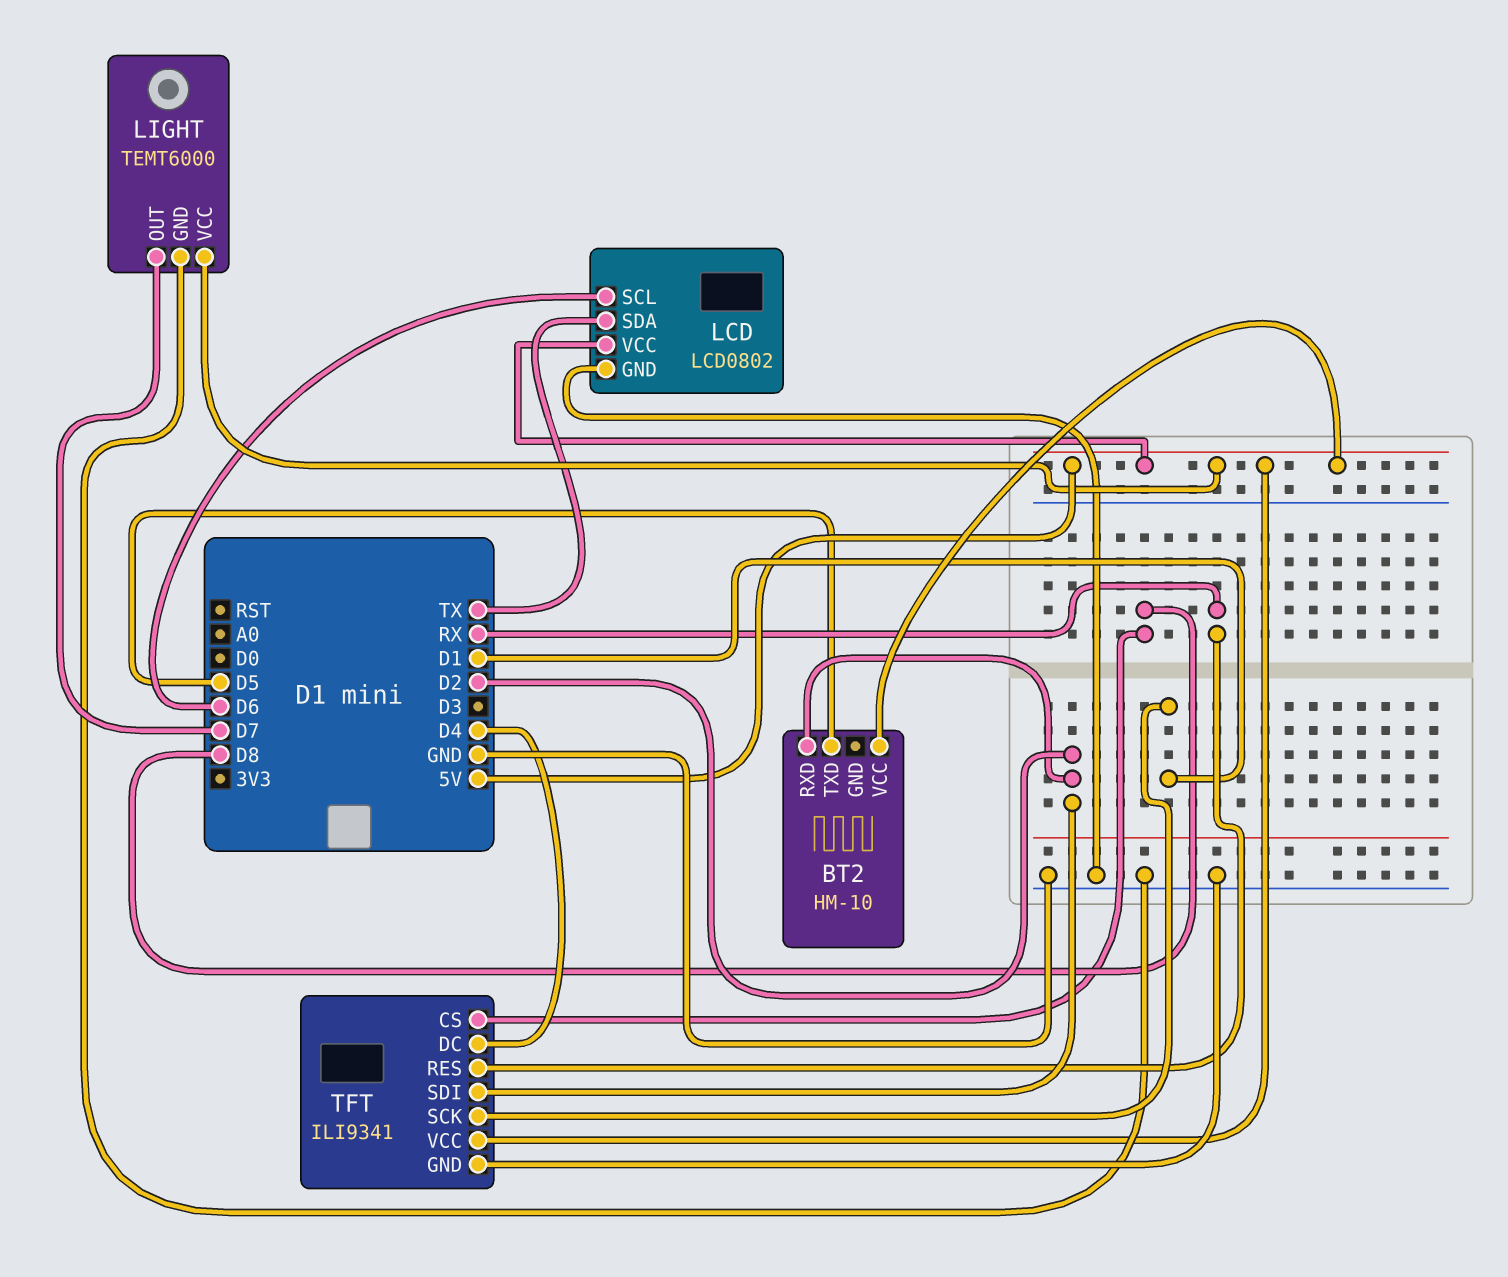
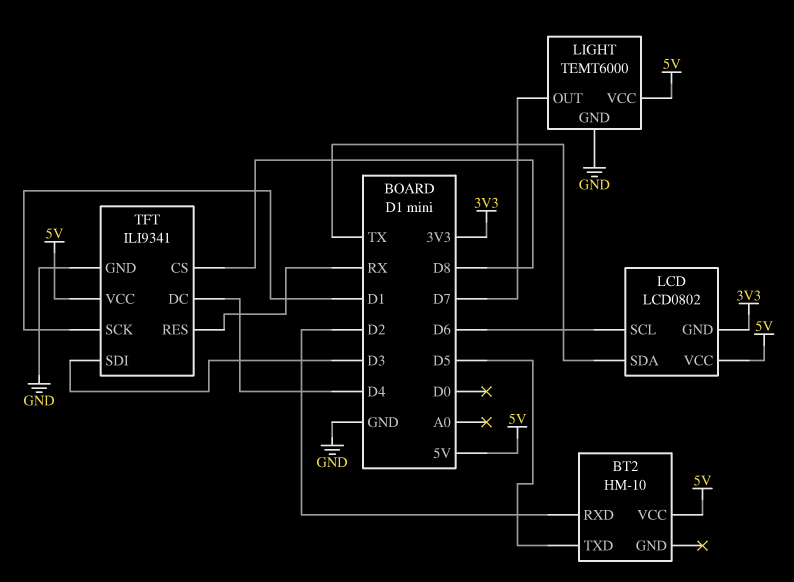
LCD pin GND: GND -> 3V3
TFT pin SDI: D2 -> D3

